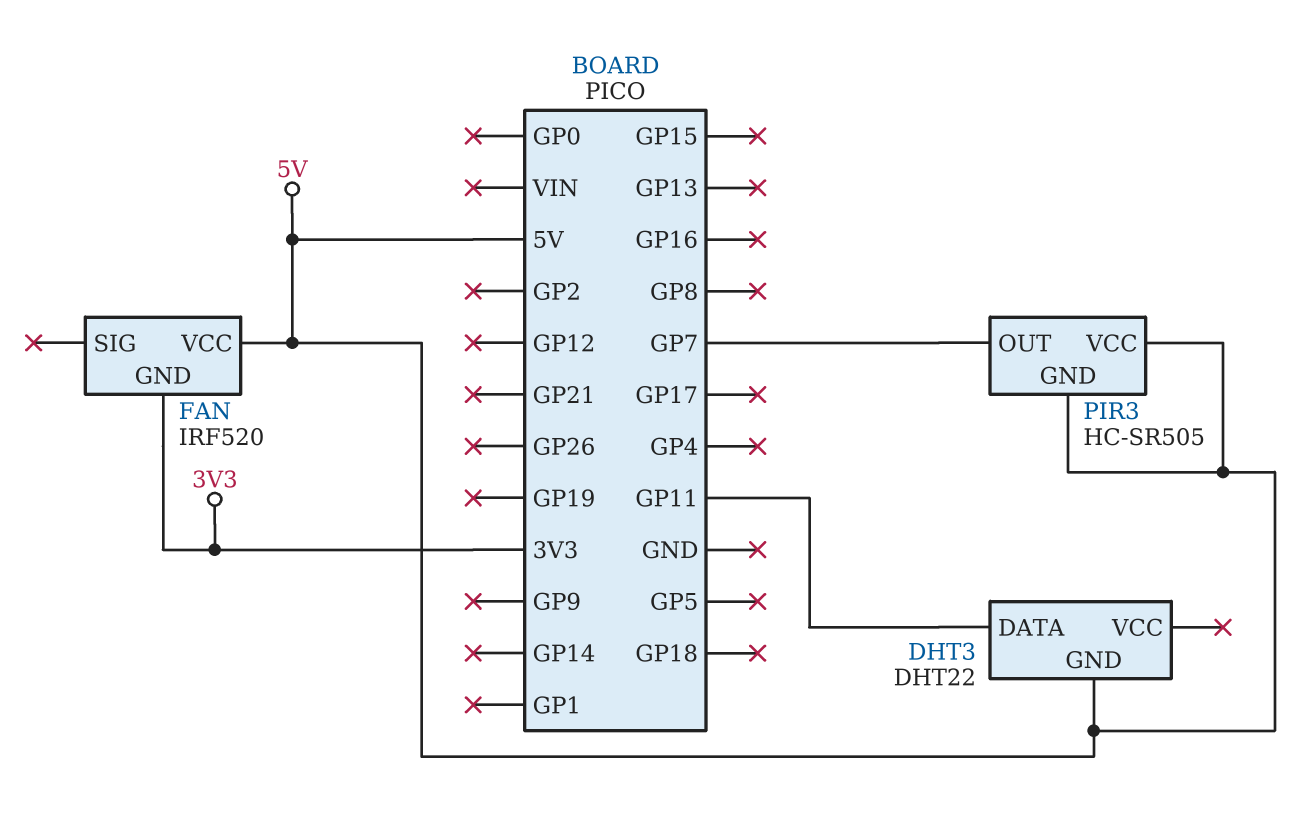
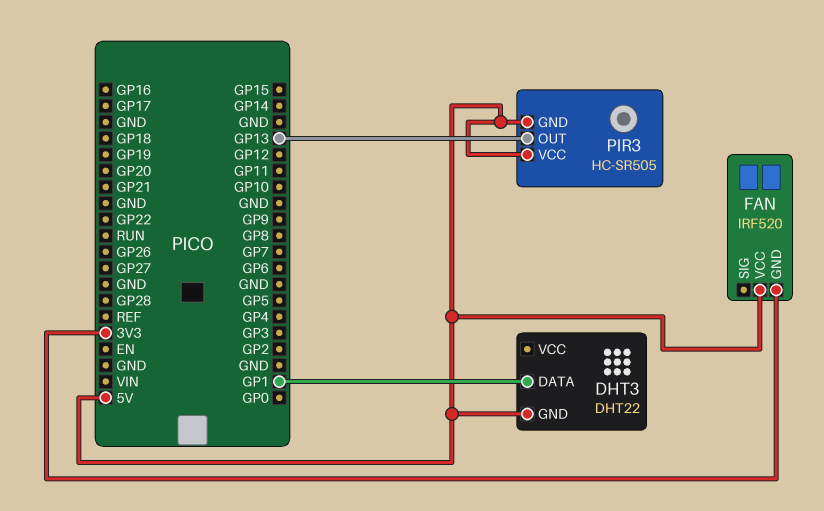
DHT3 pin DATA: GP11 -> GP1
PIR3 pin OUT: GP7 -> GP13

